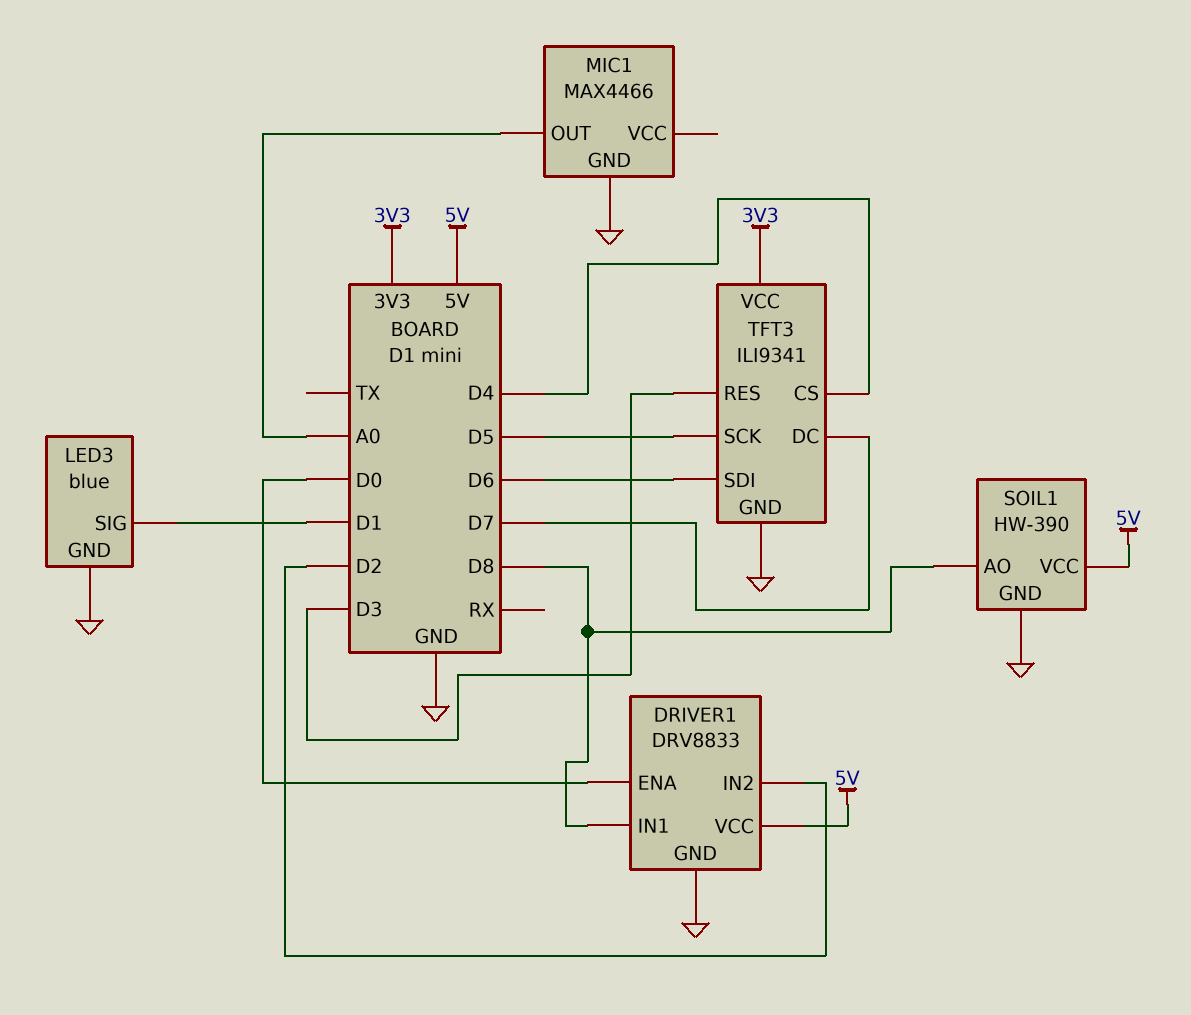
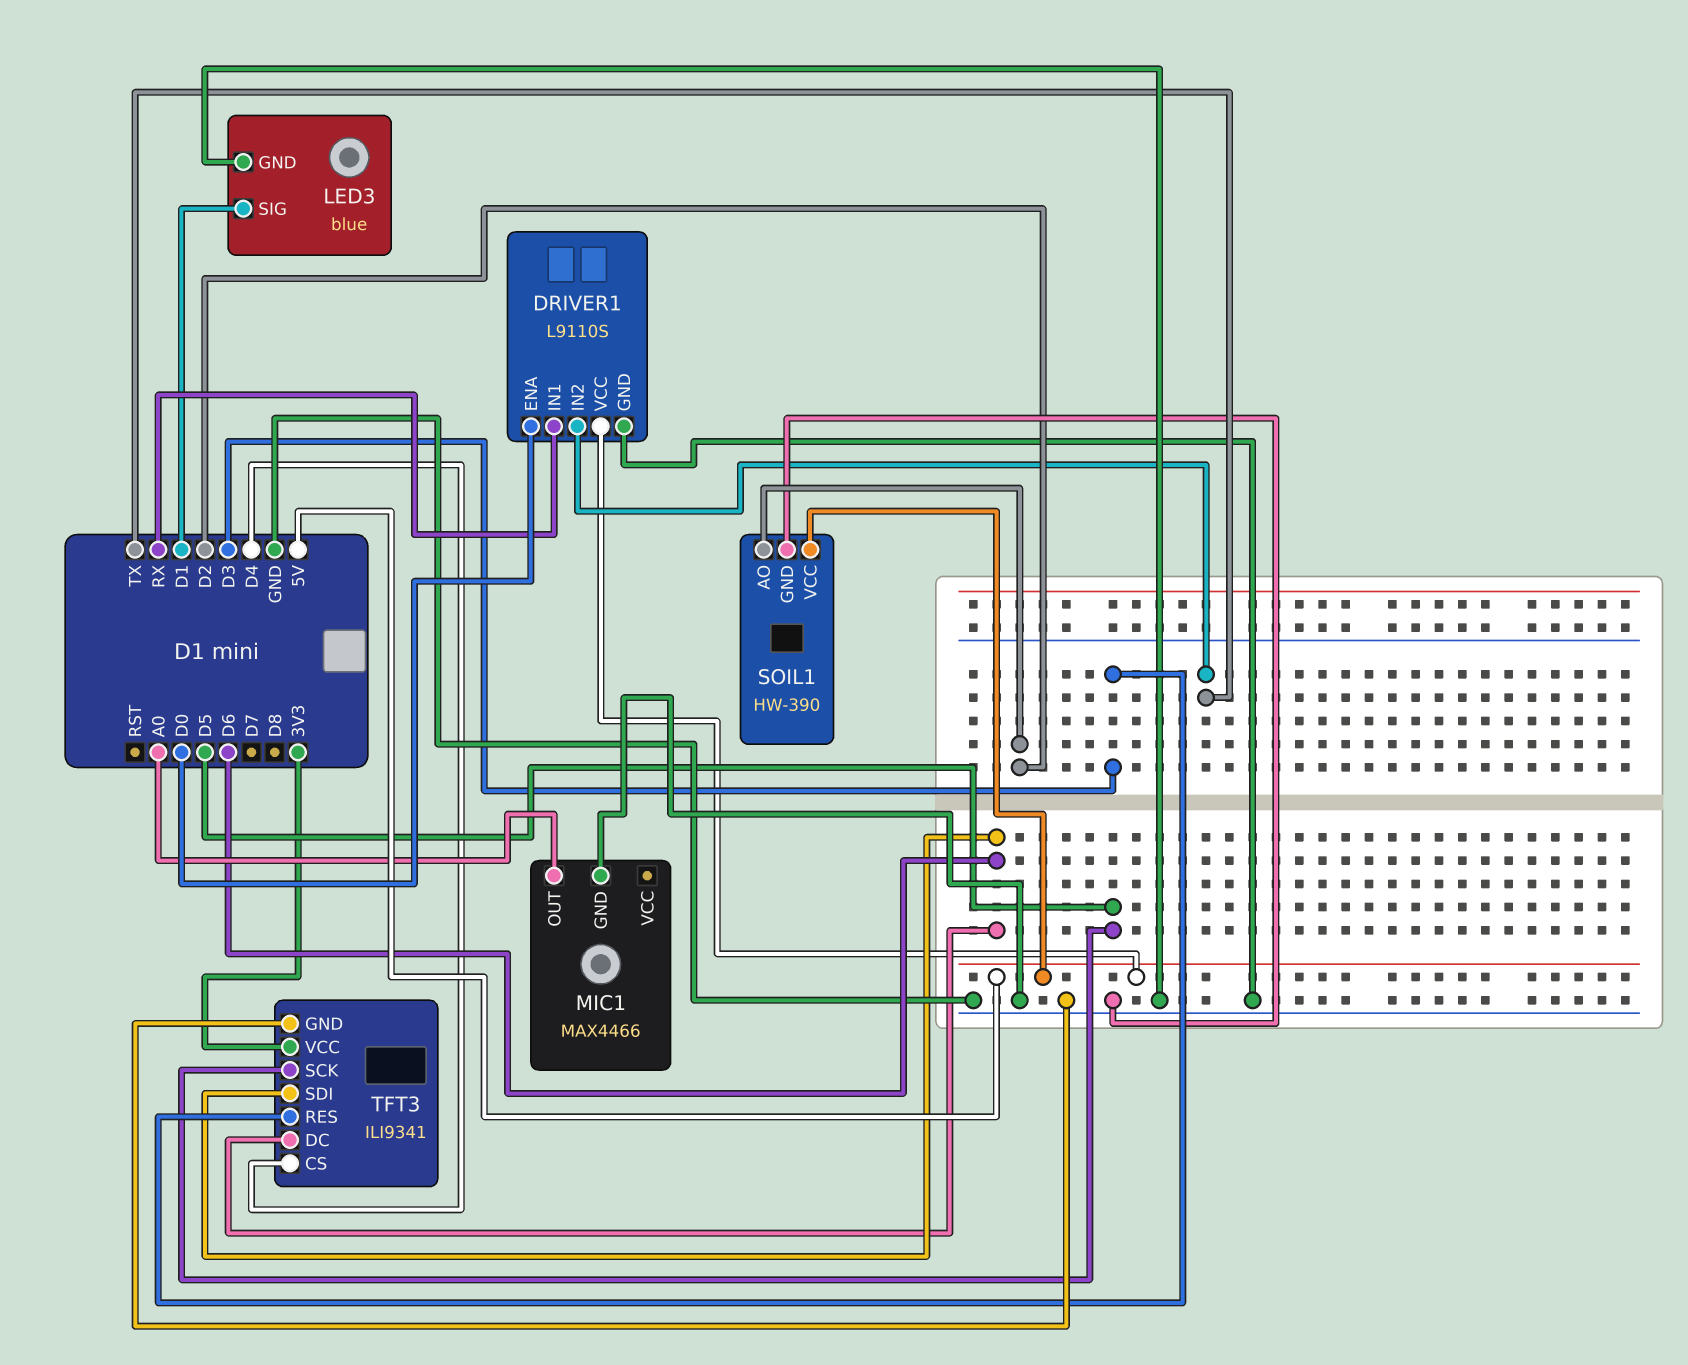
DRIVER1: DRV8833 -> L9110S
DRIVER1 pin IN1: D8 -> RX
DRIVER1 pin IN2: D2 -> TX
SOIL1 pin AO: D8 -> D2
TFT3 pin DC: D7 -> D6

